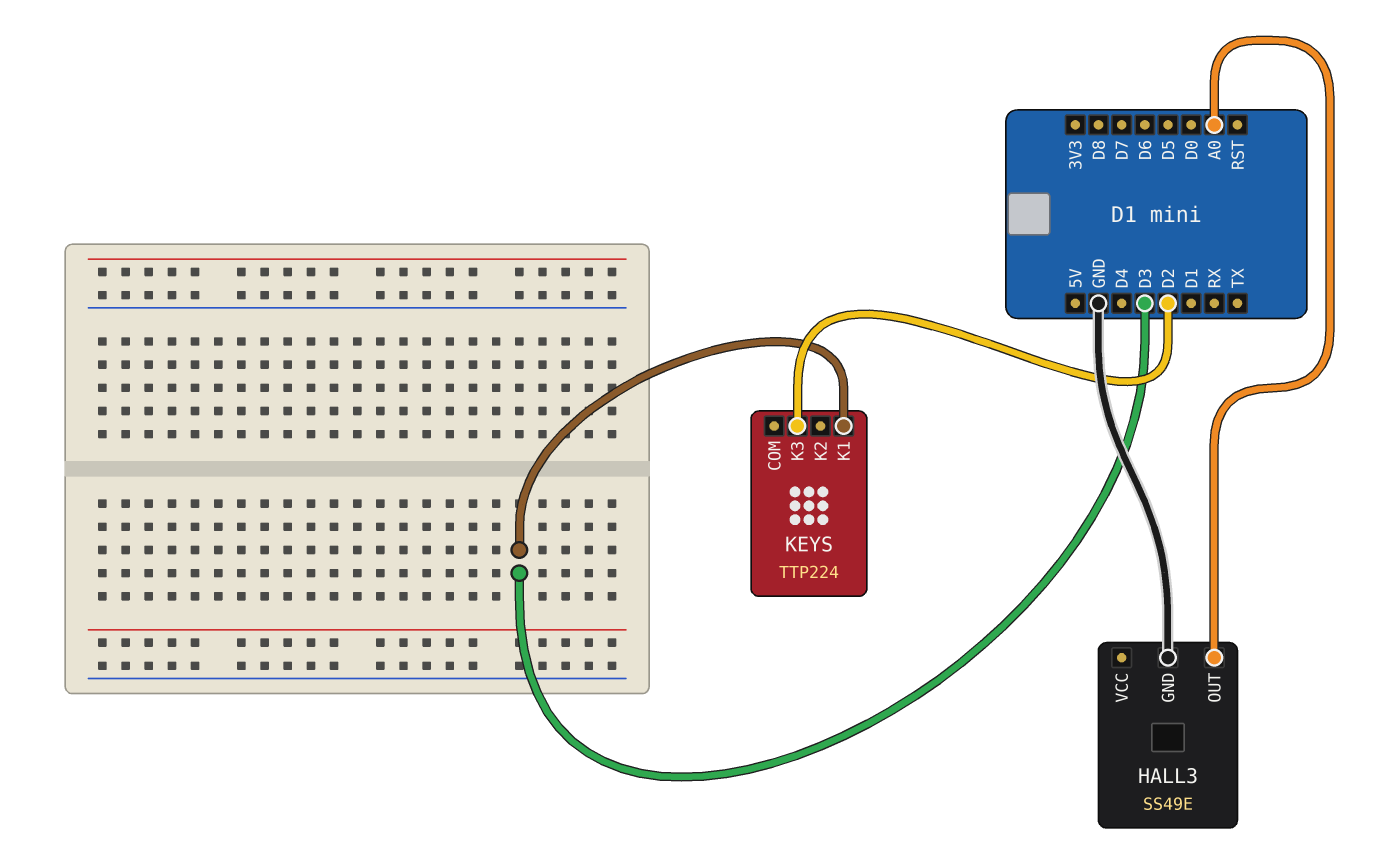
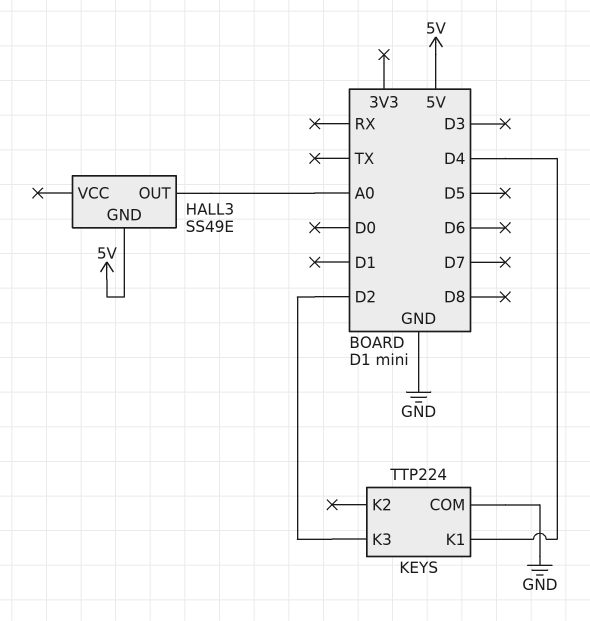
HALL3 pin GND: GND -> 5V
KEYS pin COM: none -> GND
KEYS pin K1: D3 -> D4

